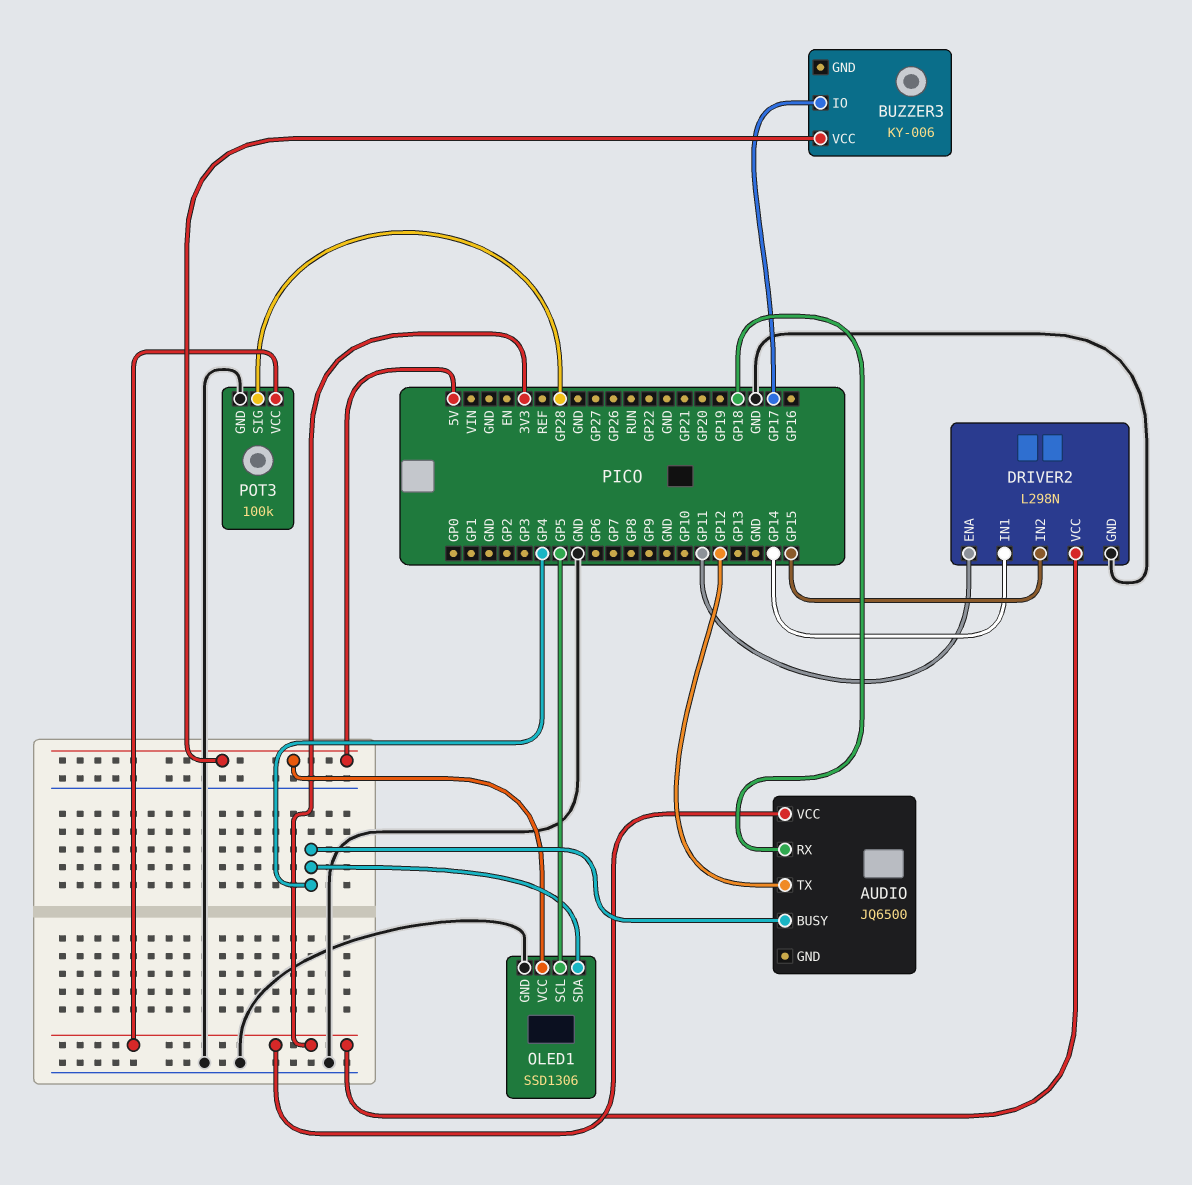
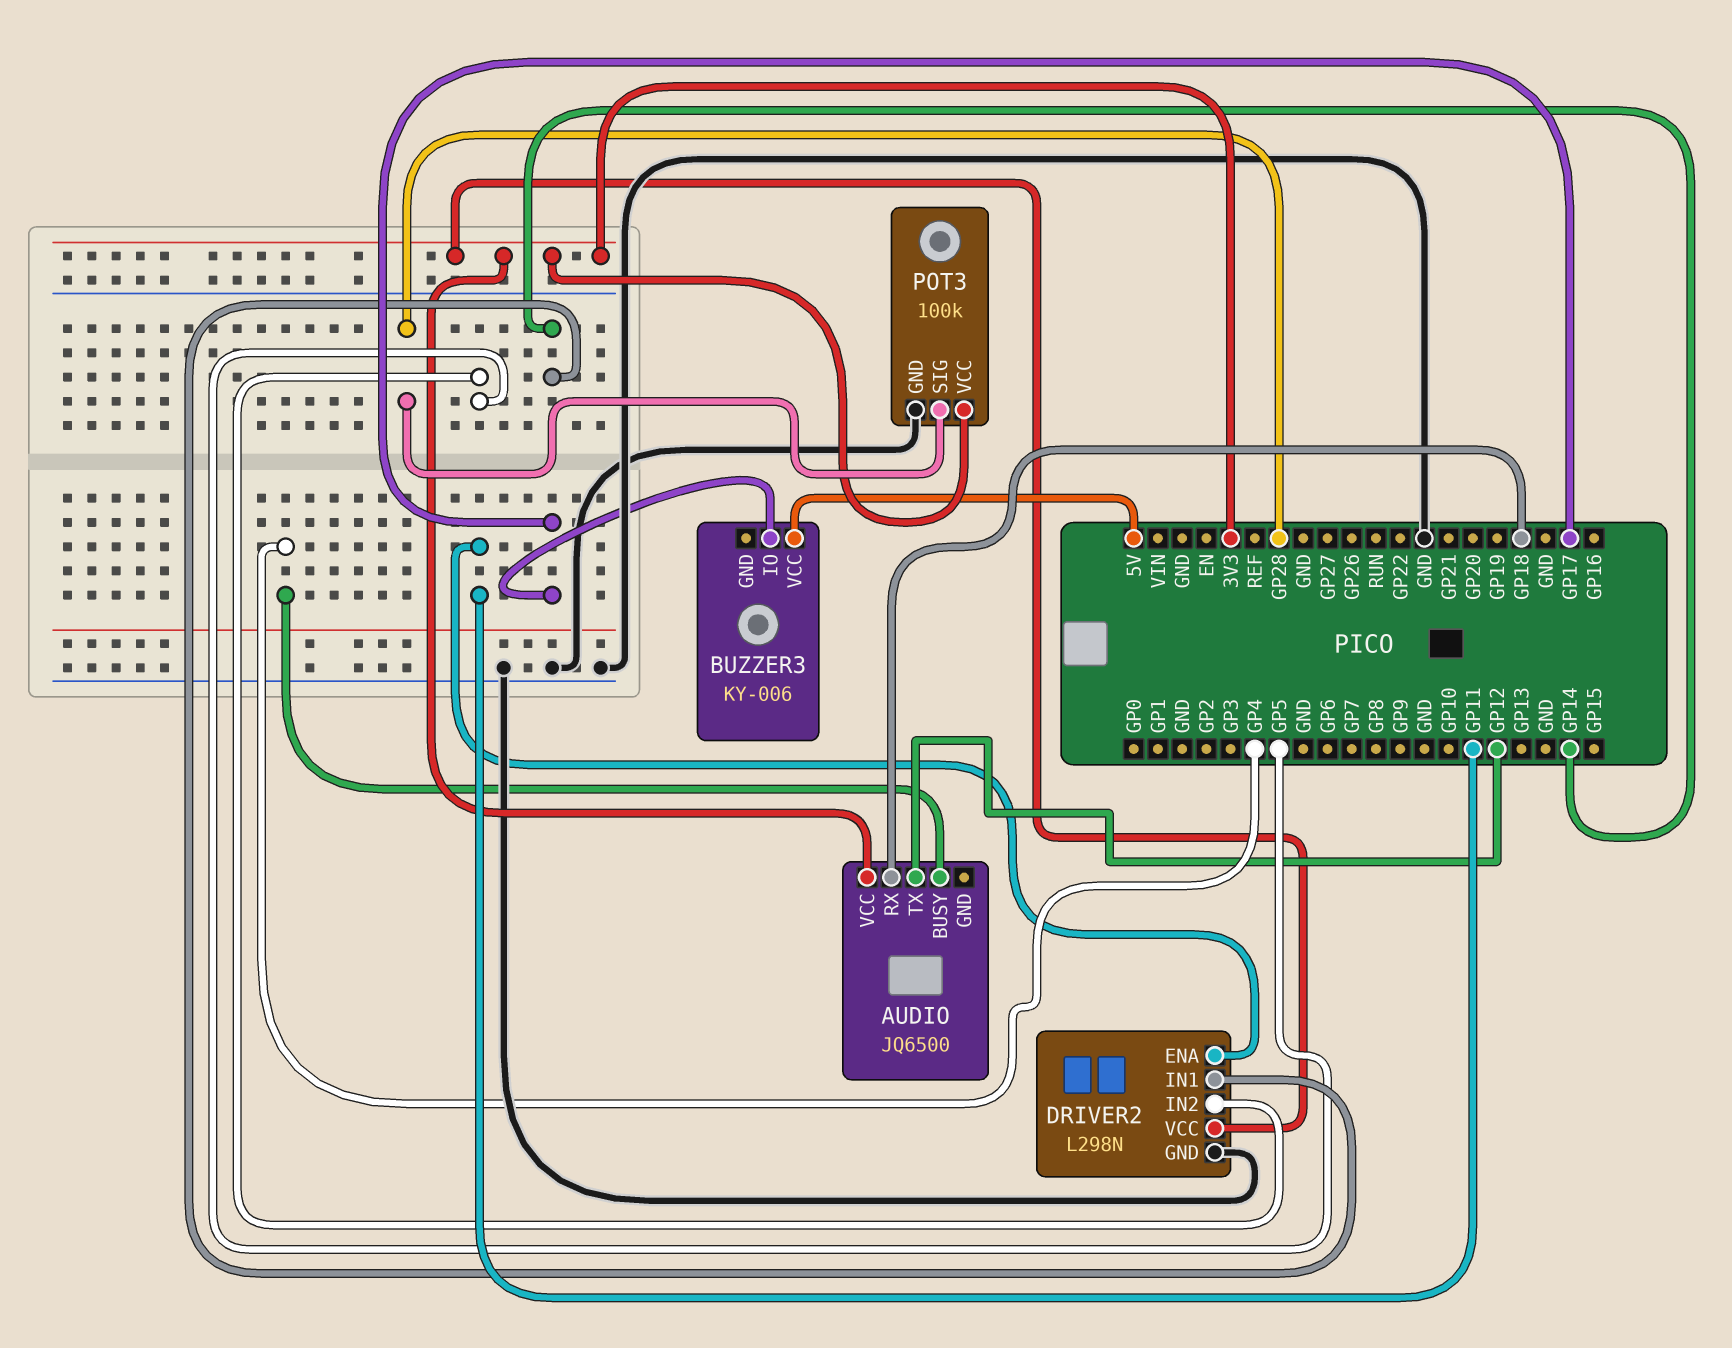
DRIVER2 pin IN2: GP15 -> GP5
OLED1: SSD1306 -> none
OLED1 pin GND: GND -> none
OLED1 pin SCL: GP5 -> none
OLED1 pin SDA: GP4 -> none
OLED1 pin VCC: 5V -> none

